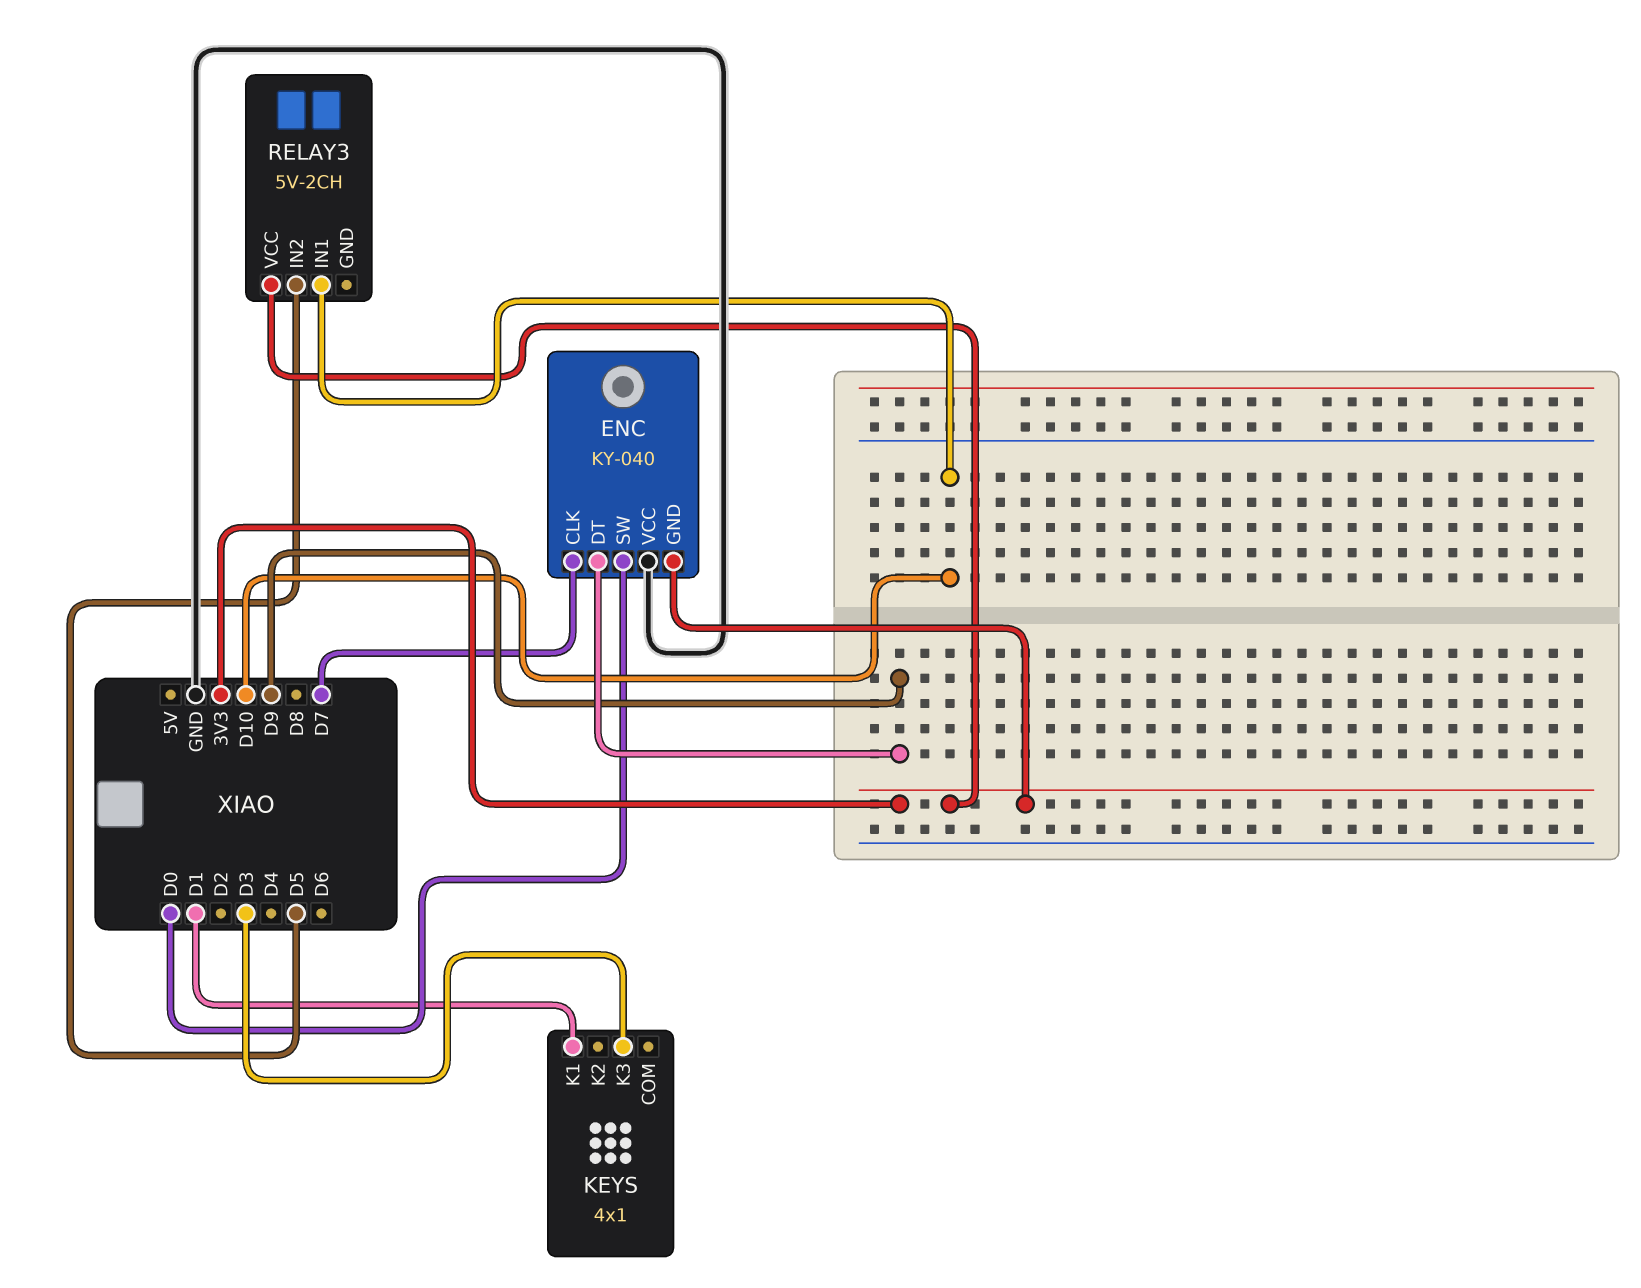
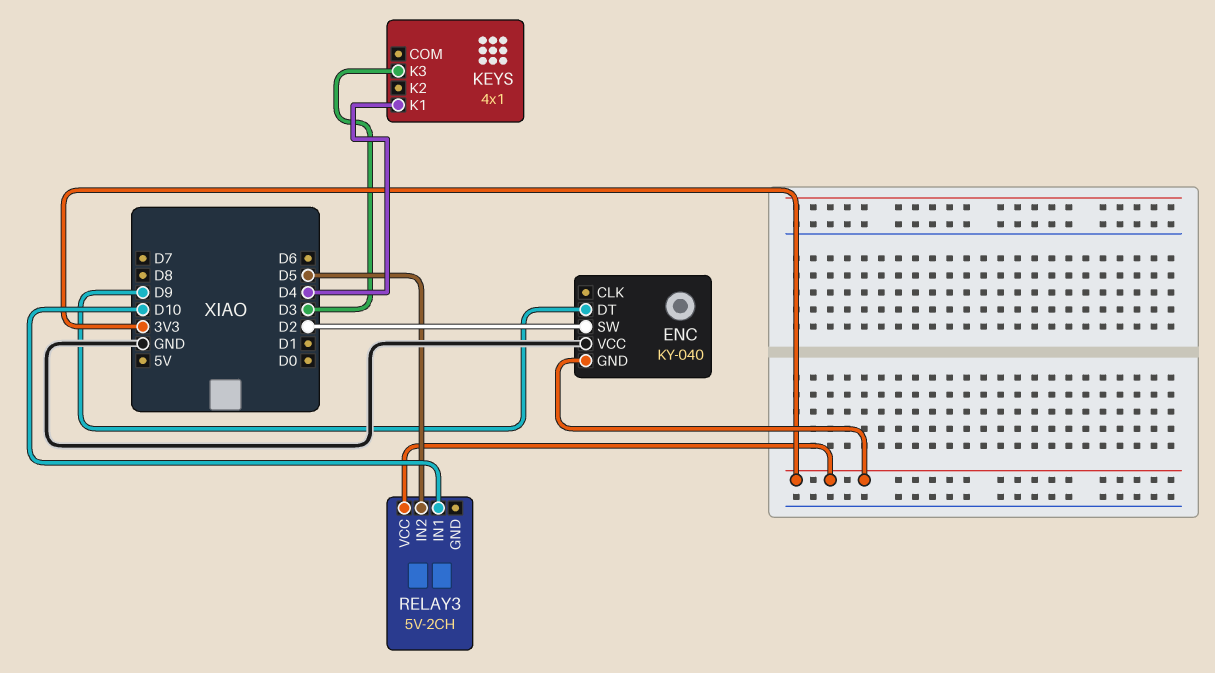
ENC pin CLK: D7 -> none
ENC pin SW: D0 -> D2
KEYS pin K1: D1 -> D4

